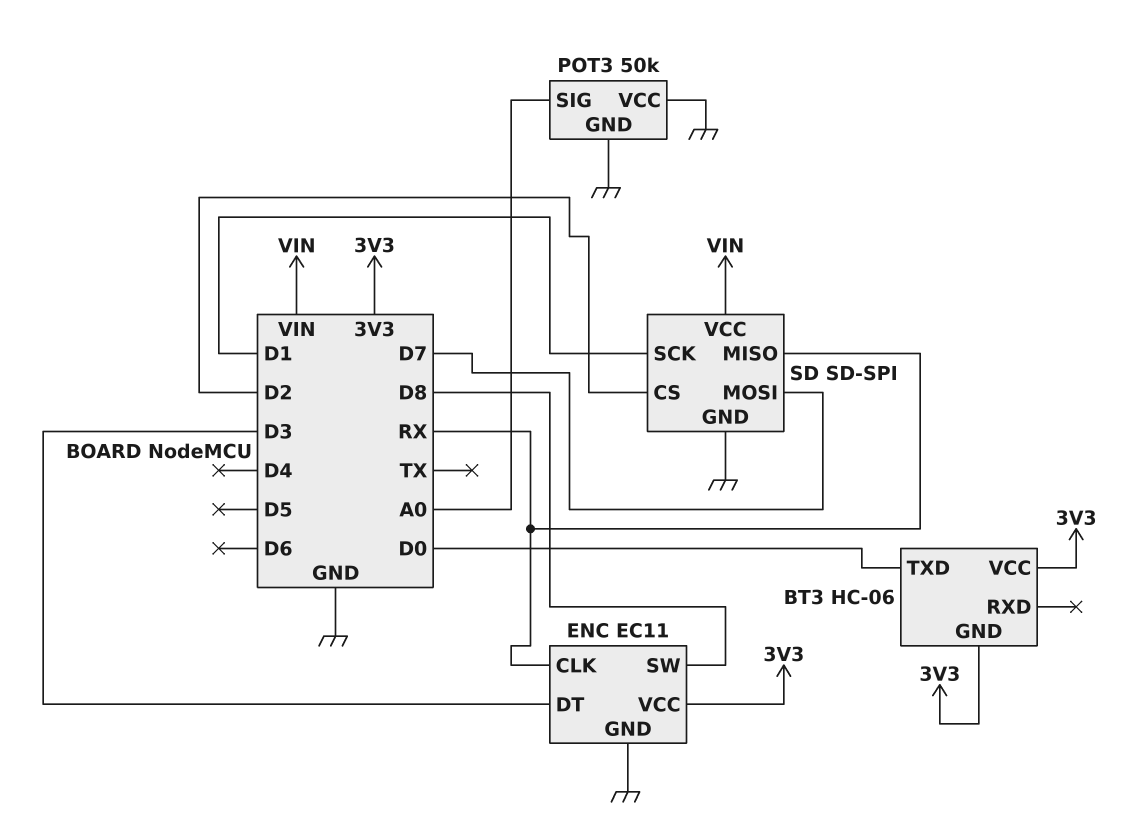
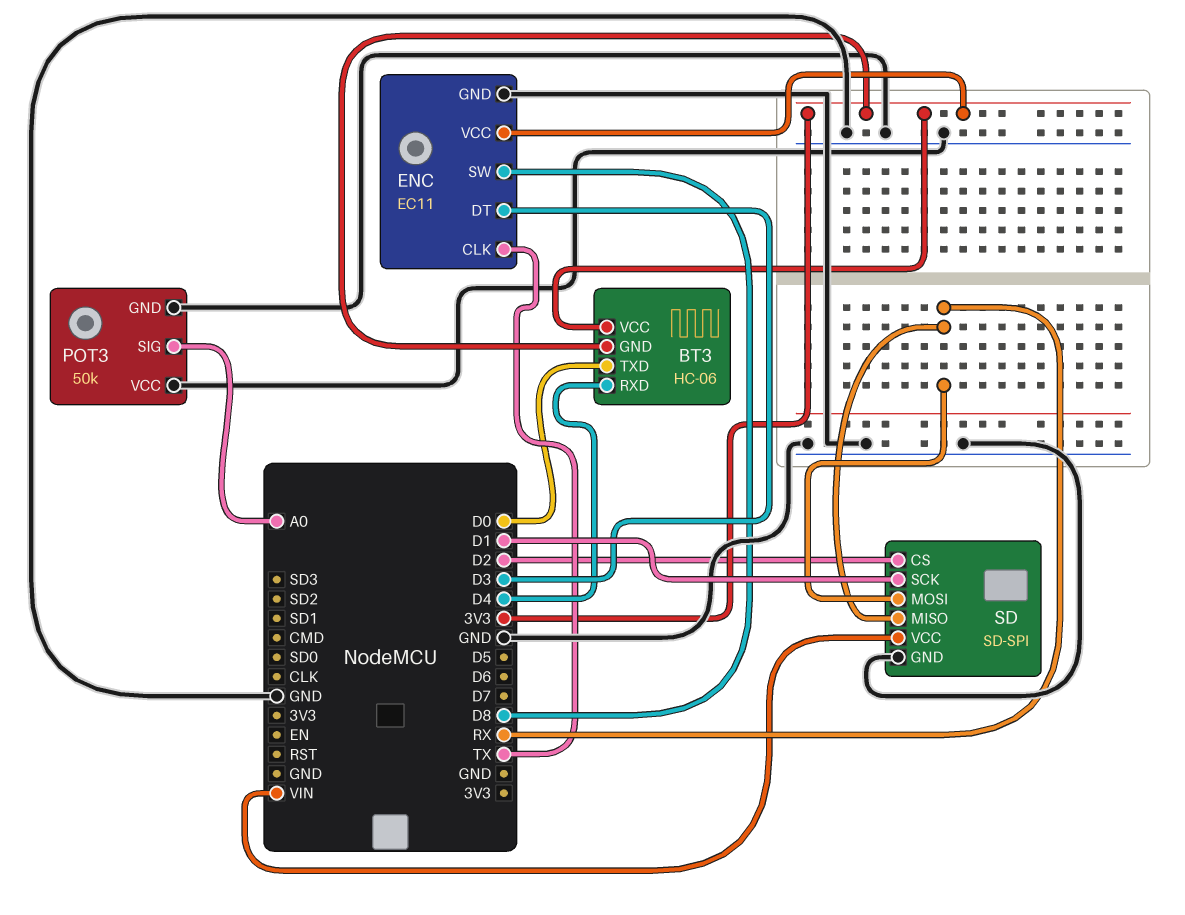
BT3 pin RXD: none -> D4
ENC pin CLK: RX -> TX
SD pin MOSI: D7 -> RX

